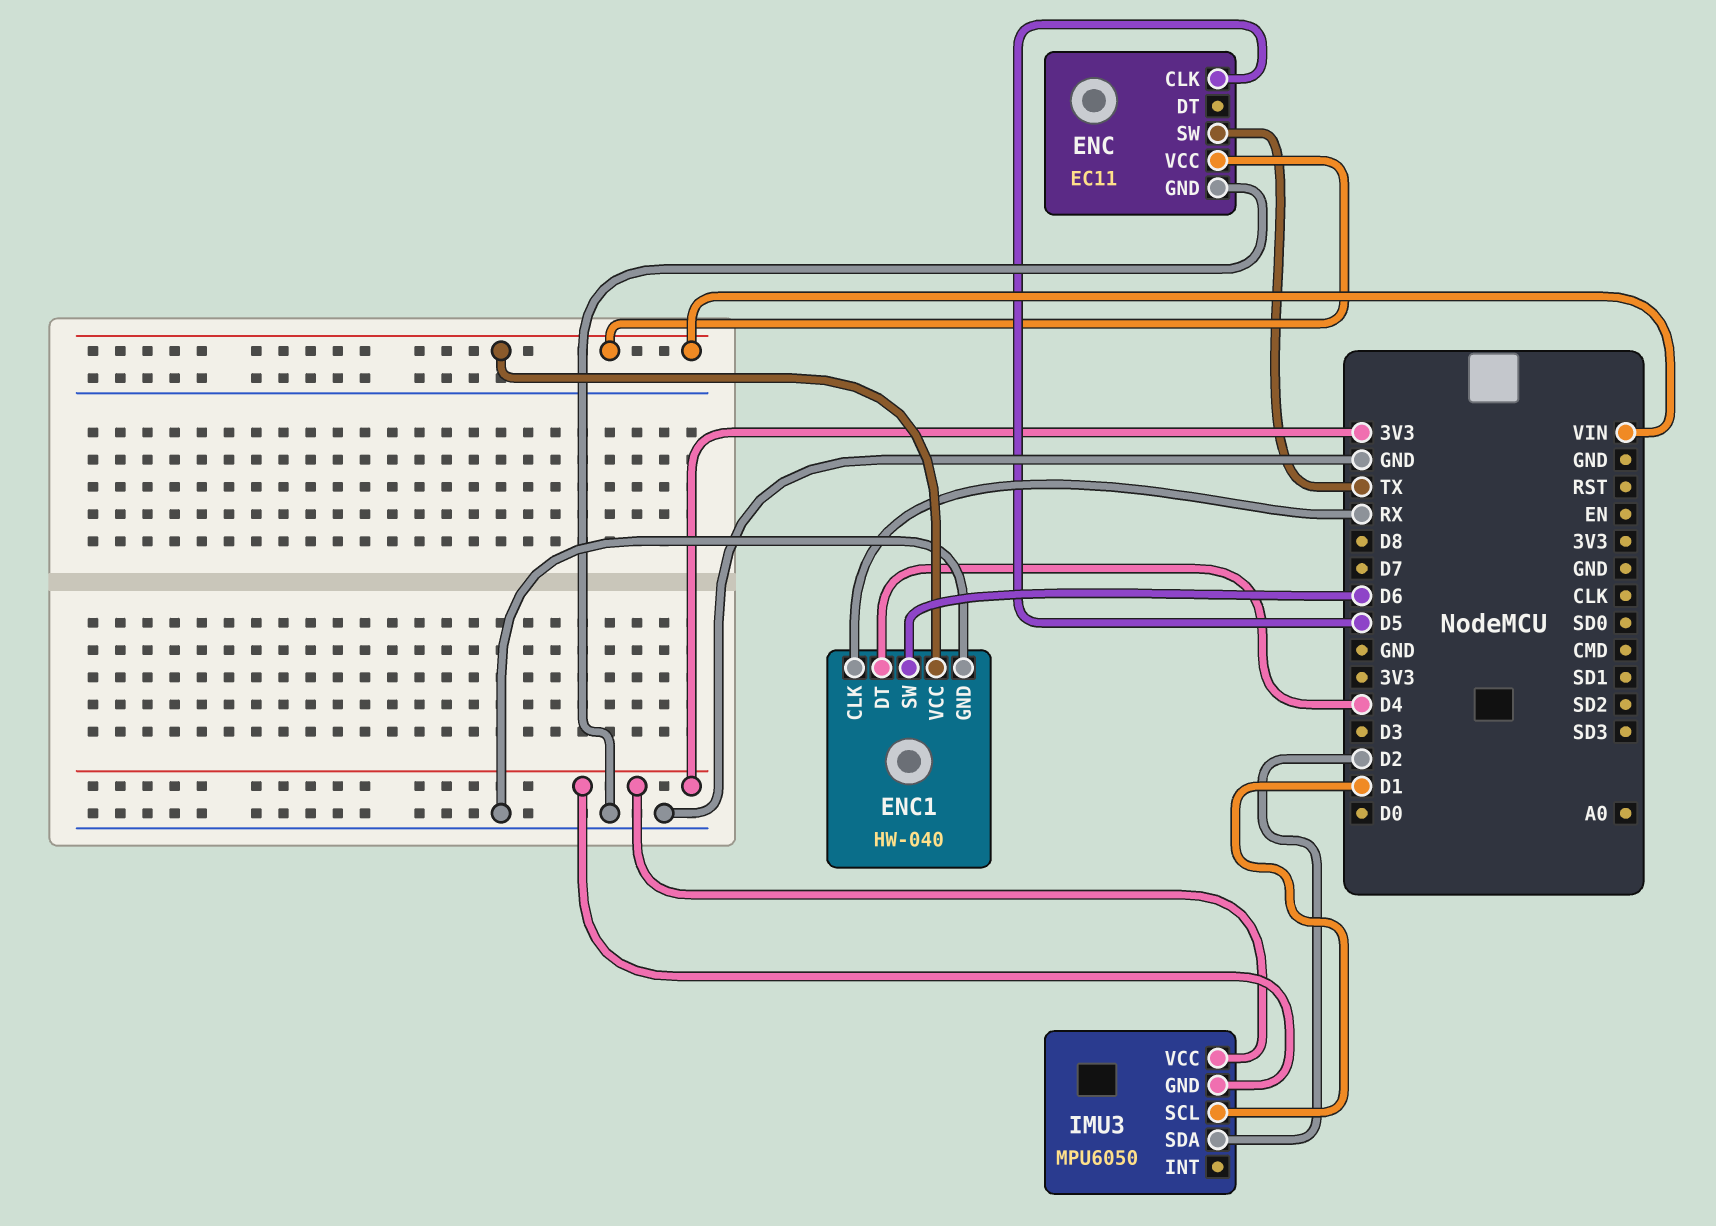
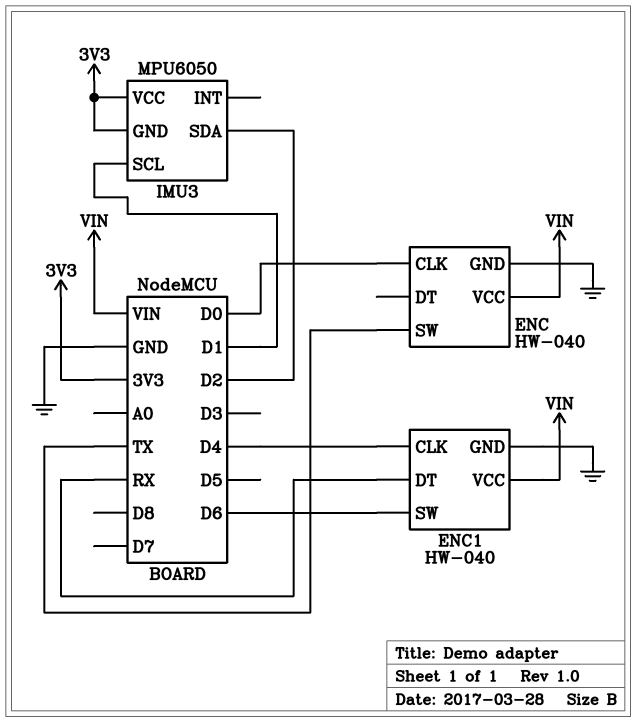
ENC: EC11 -> HW-040
ENC pin CLK: D5 -> D0
ENC1 pin CLK: RX -> D4
ENC1 pin DT: D4 -> RX

